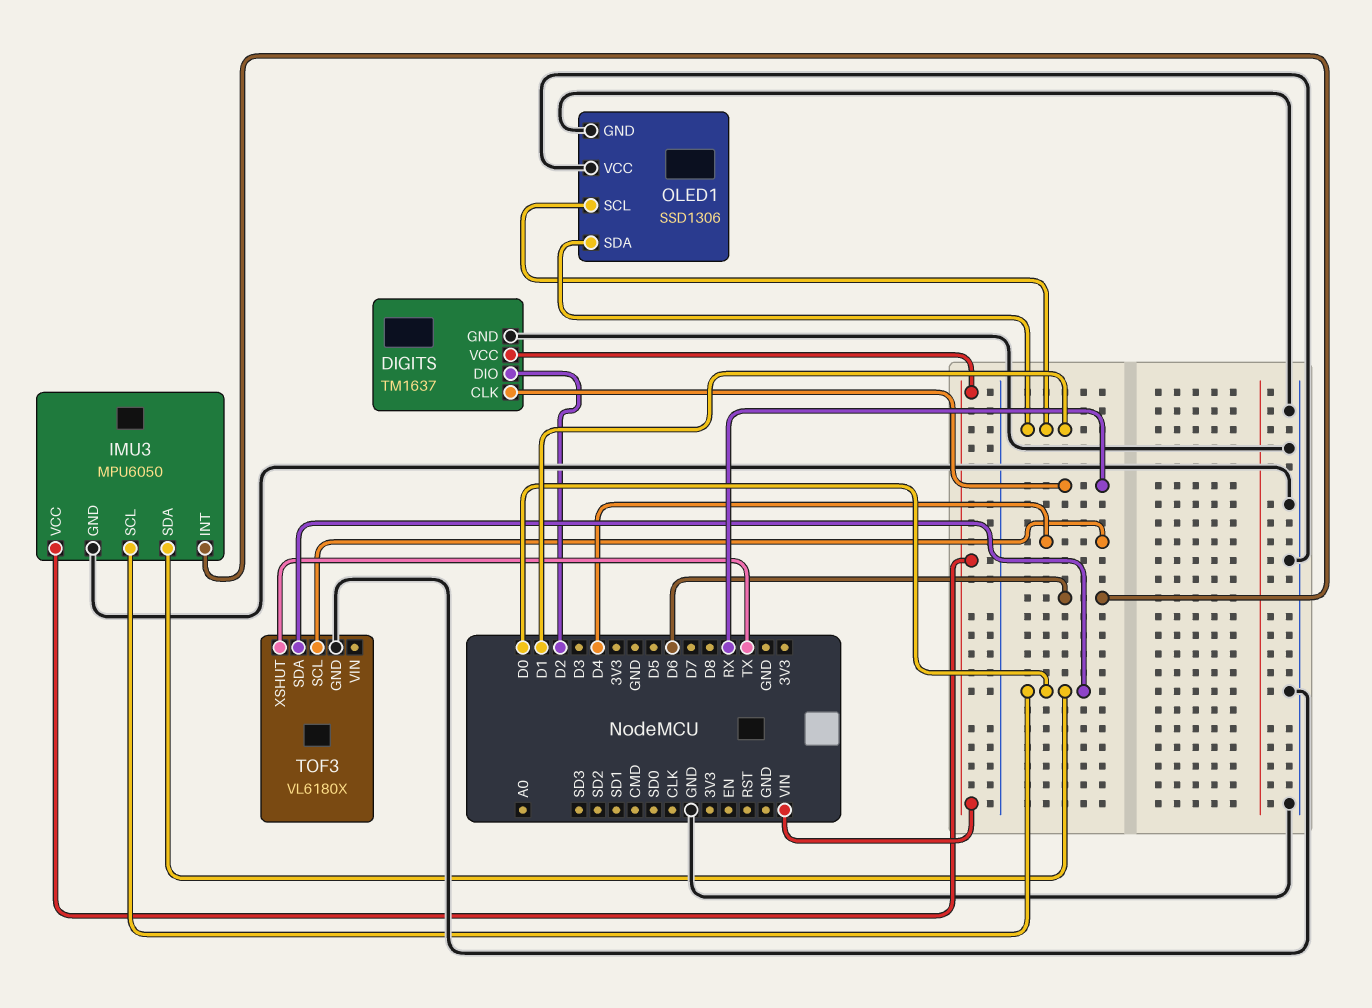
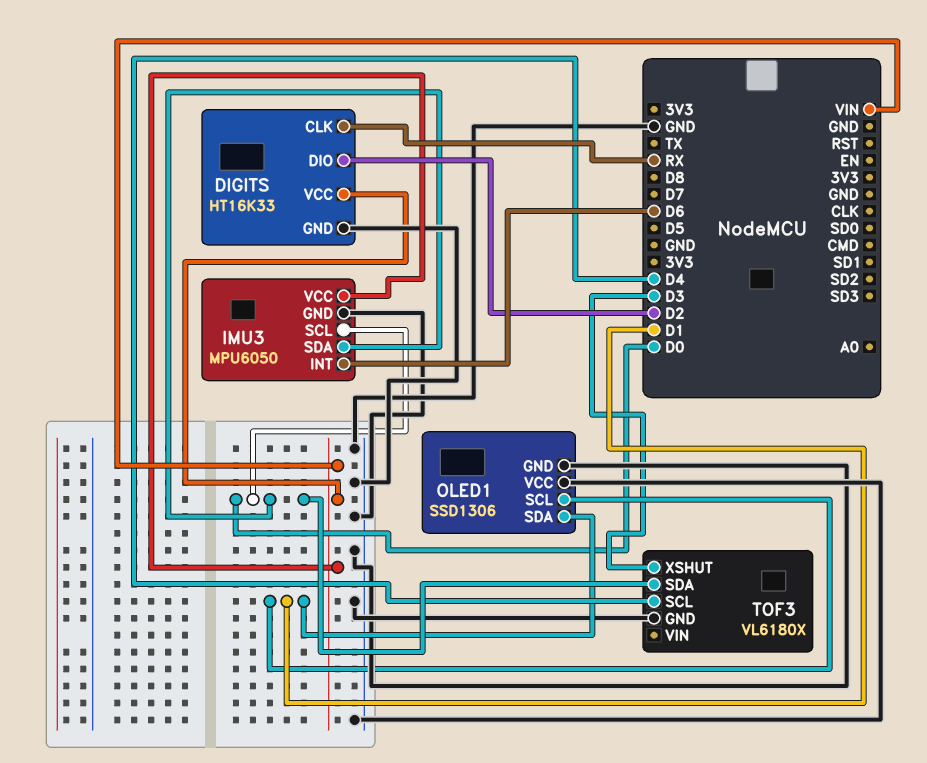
DIGITS: TM1637 -> HT16K33
TOF3 pin XSHUT: TX -> D3

